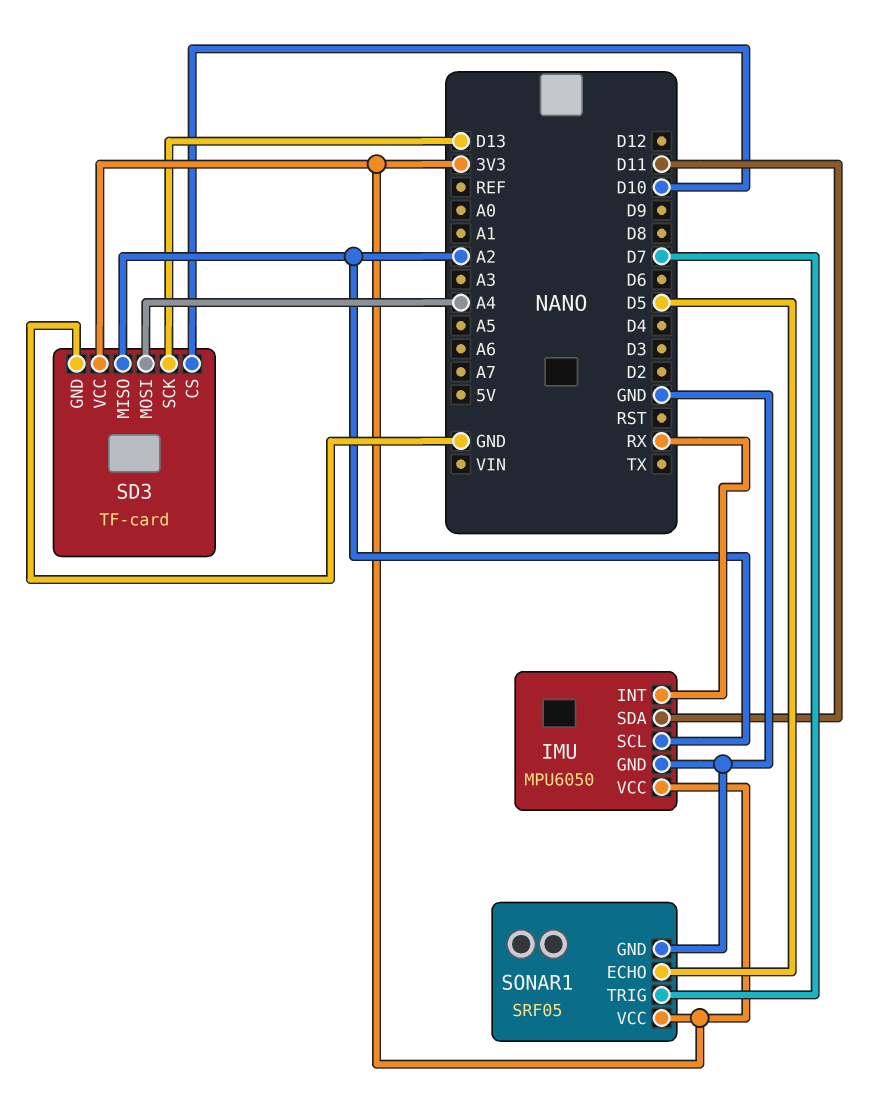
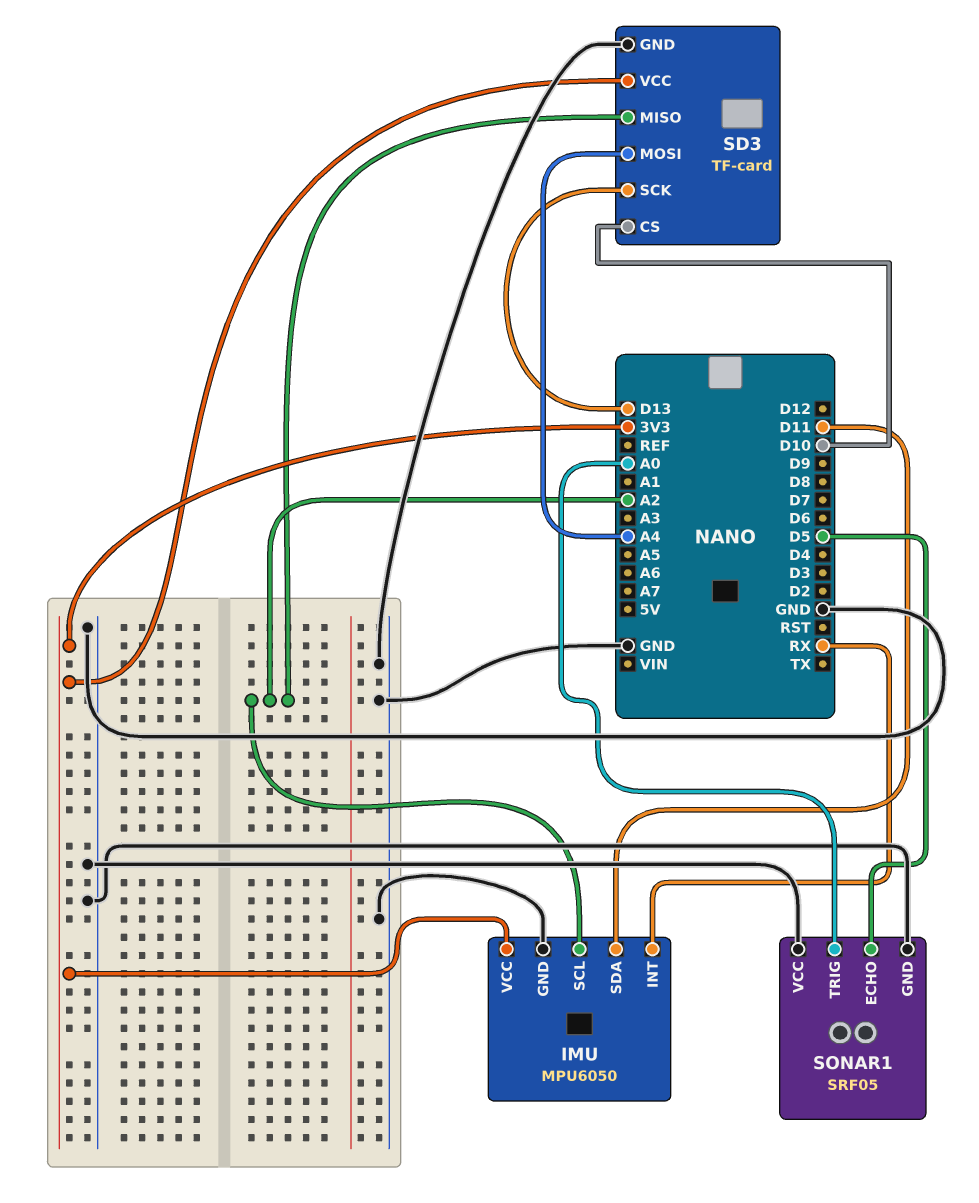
SONAR1 pin TRIG: D7 -> A0
SONAR1 pin VCC: 3V3 -> GND

